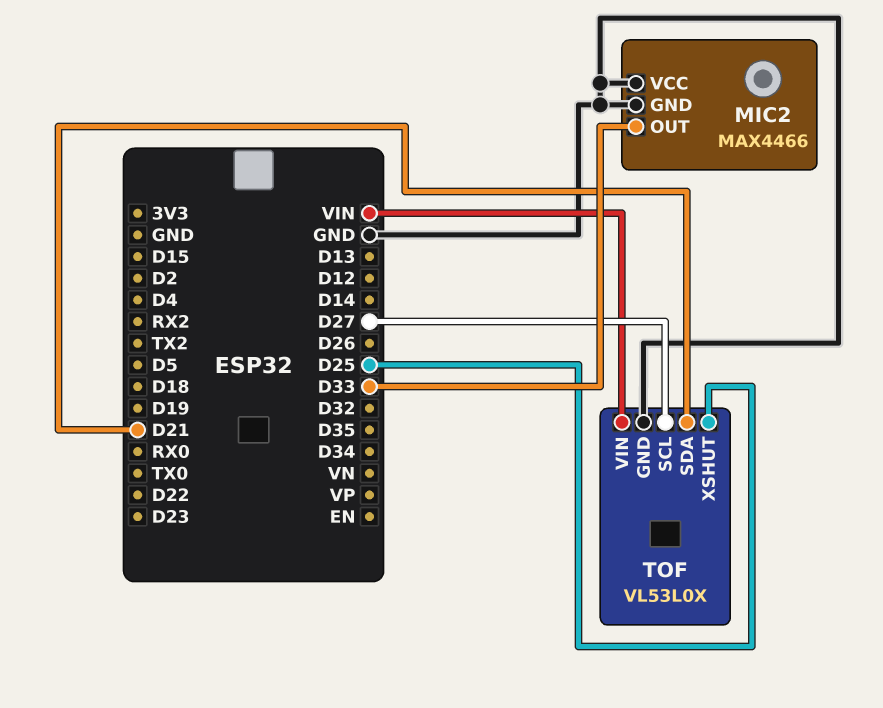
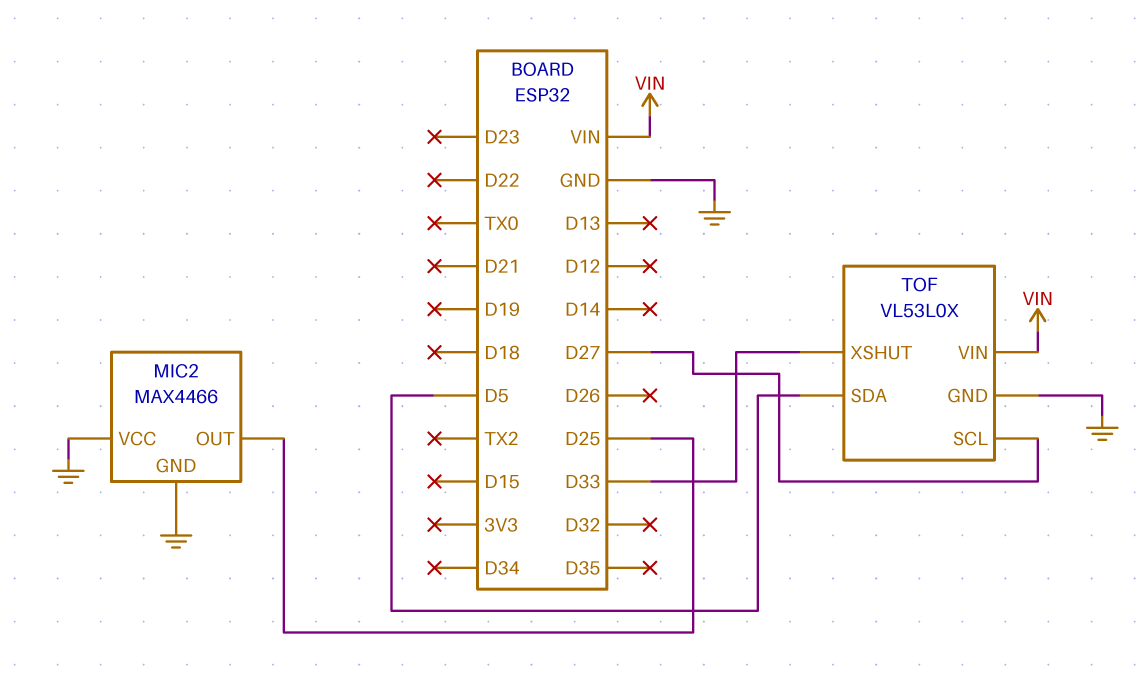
MIC2 pin OUT: D33 -> D25
TOF pin SDA: D21 -> D5
TOF pin XSHUT: D25 -> D33

